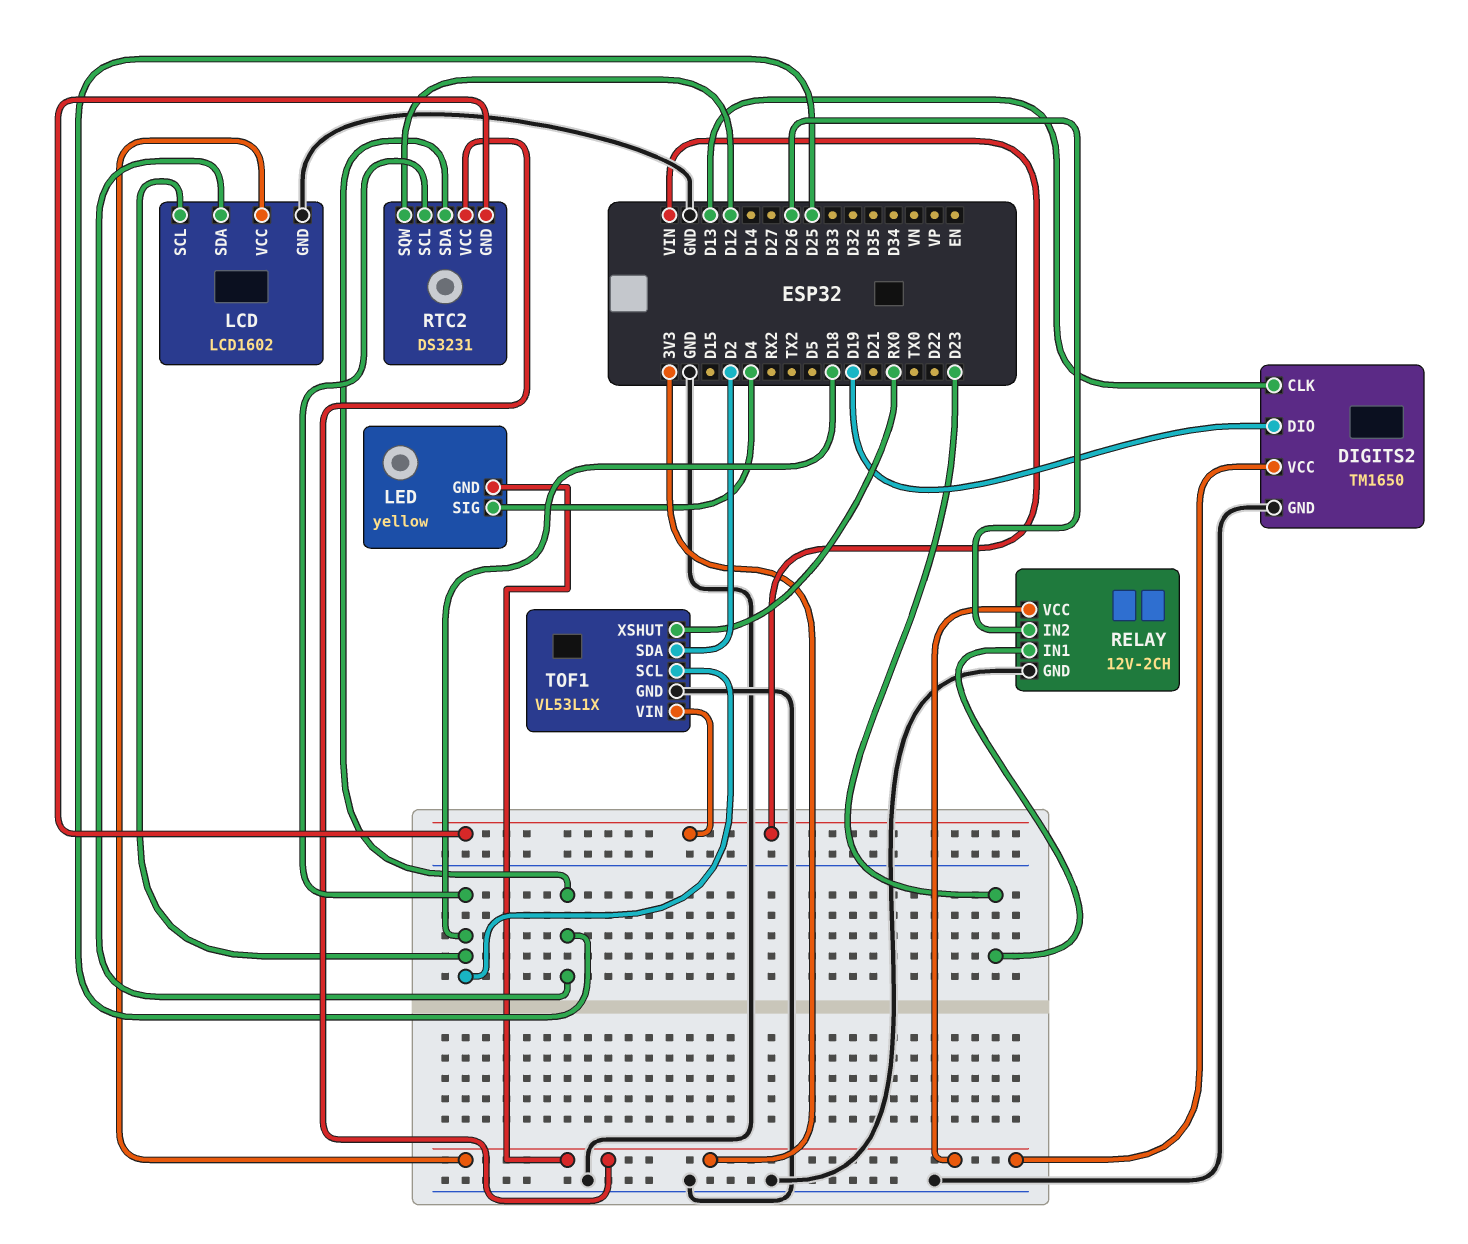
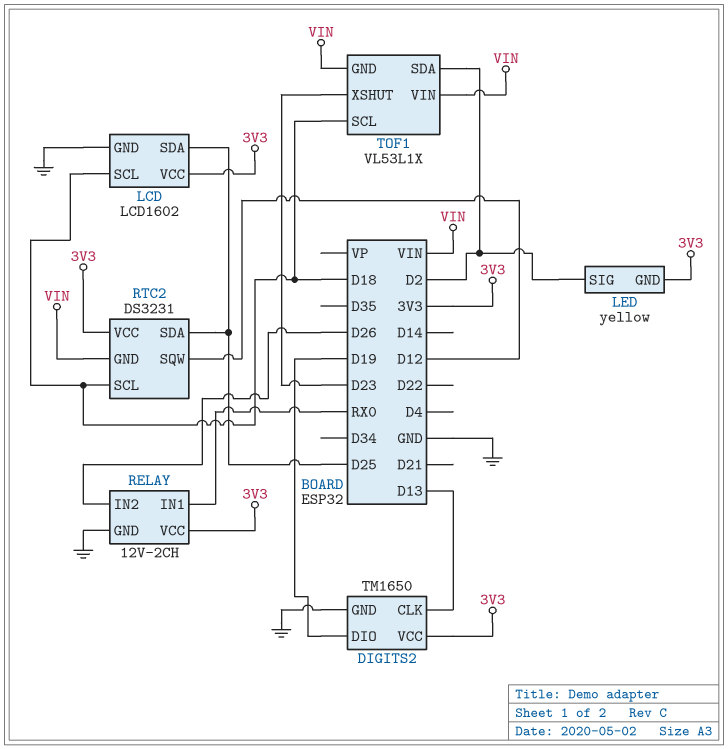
LED pin SIG: D4 -> D2
RELAY pin IN1: D23 -> RX0
TOF1 pin GND: GND -> VIN
TOF1 pin XSHUT: RX0 -> D23

